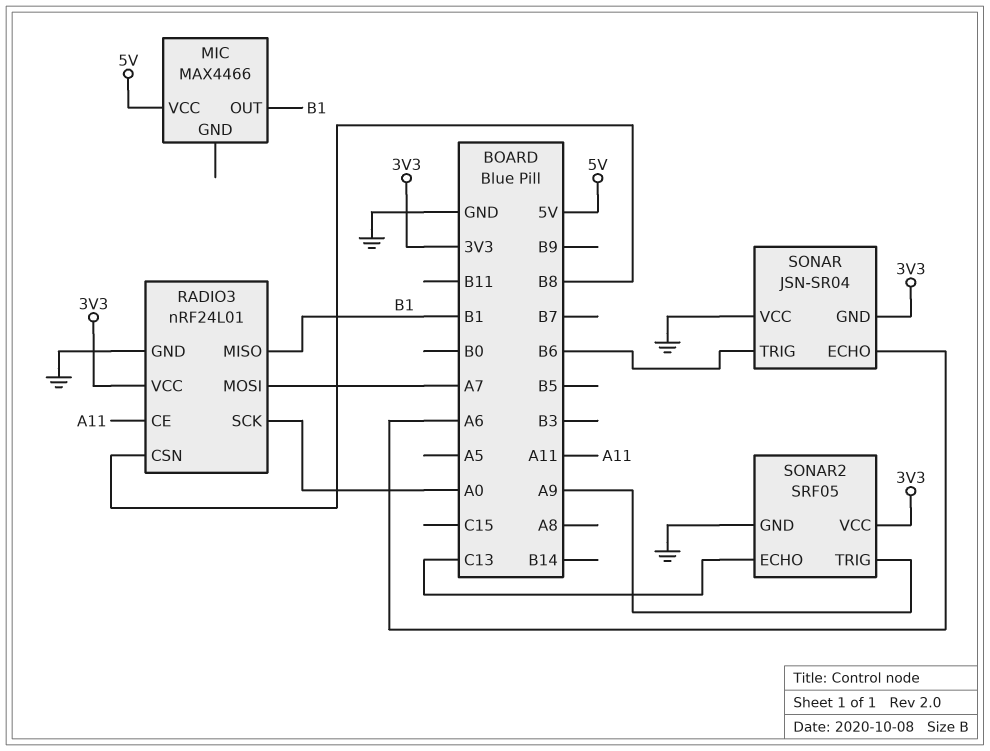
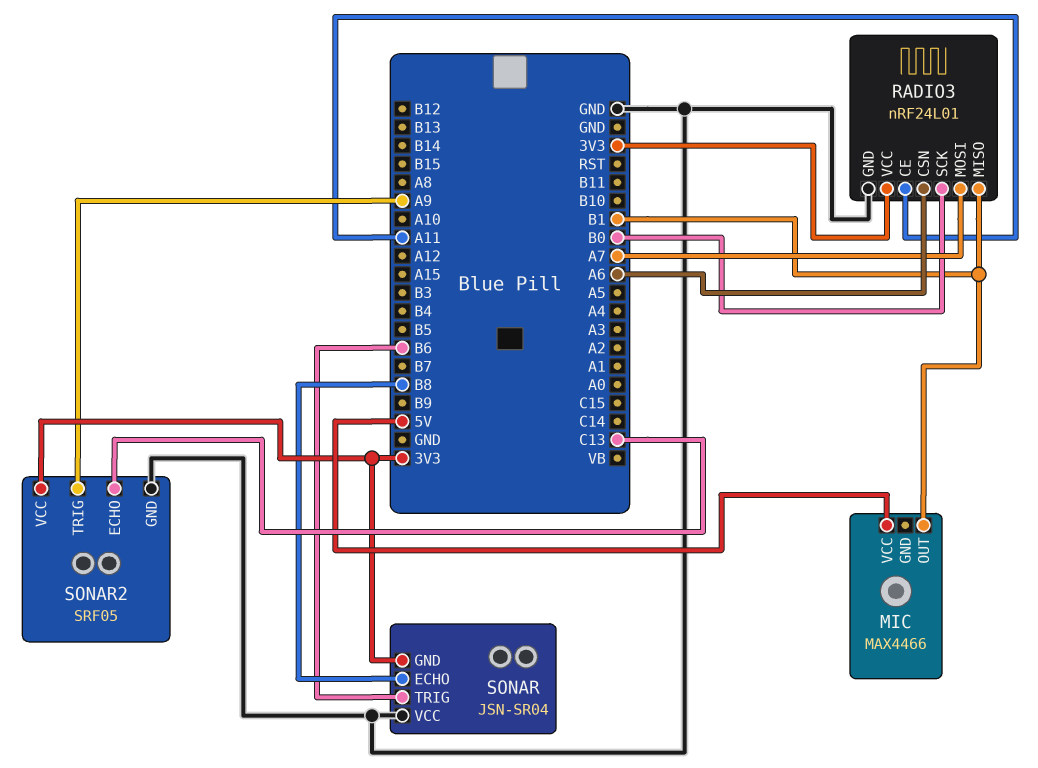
RADIO3 pin CSN: B8 -> A6
RADIO3 pin SCK: A0 -> B0
SONAR pin ECHO: A6 -> B8

